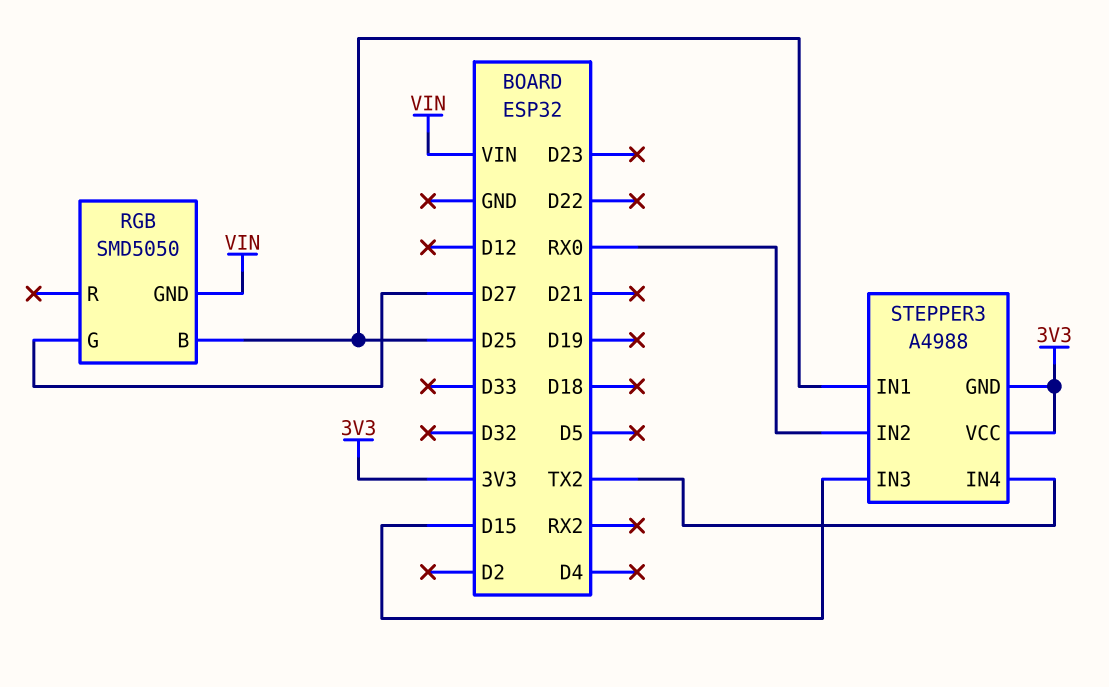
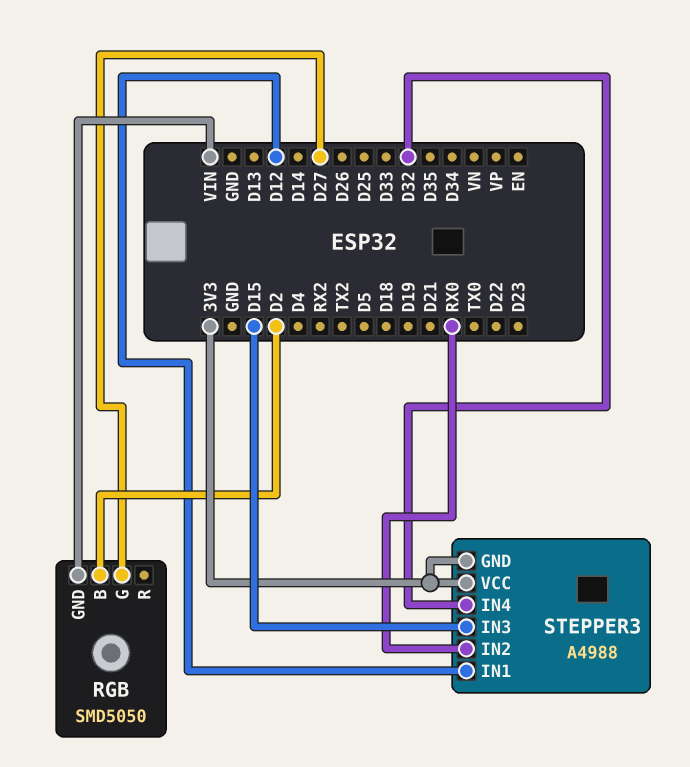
RGB pin B: D25 -> D2
STEPPER3 pin IN1: D25 -> D12
STEPPER3 pin IN4: TX2 -> D32

